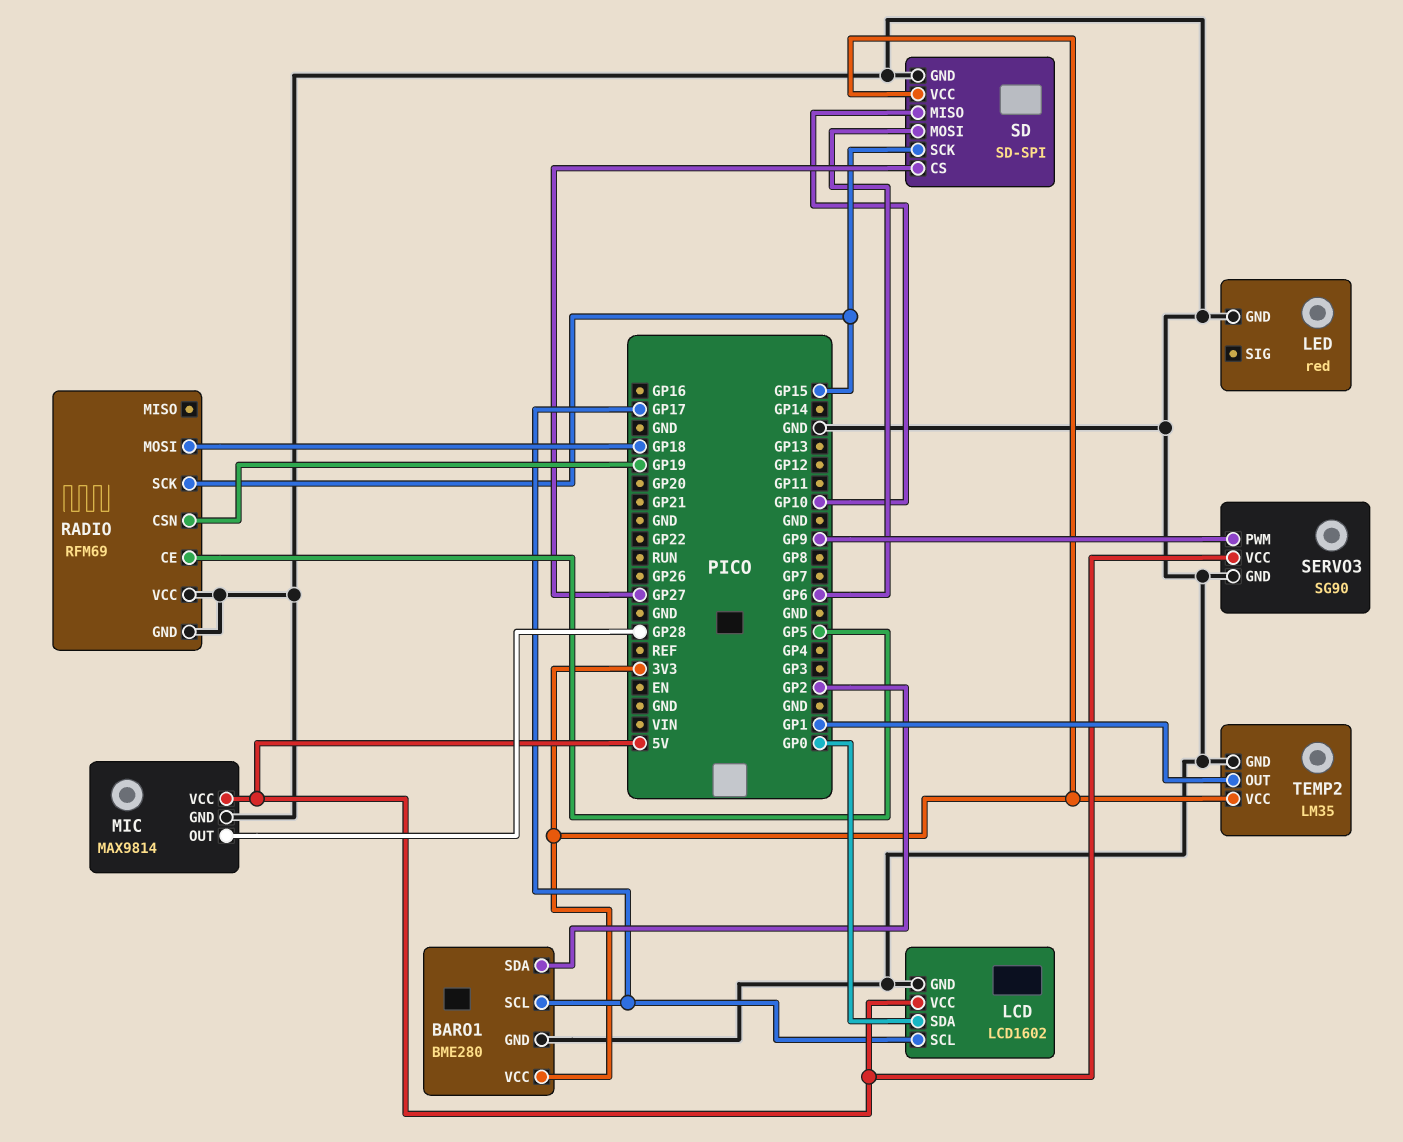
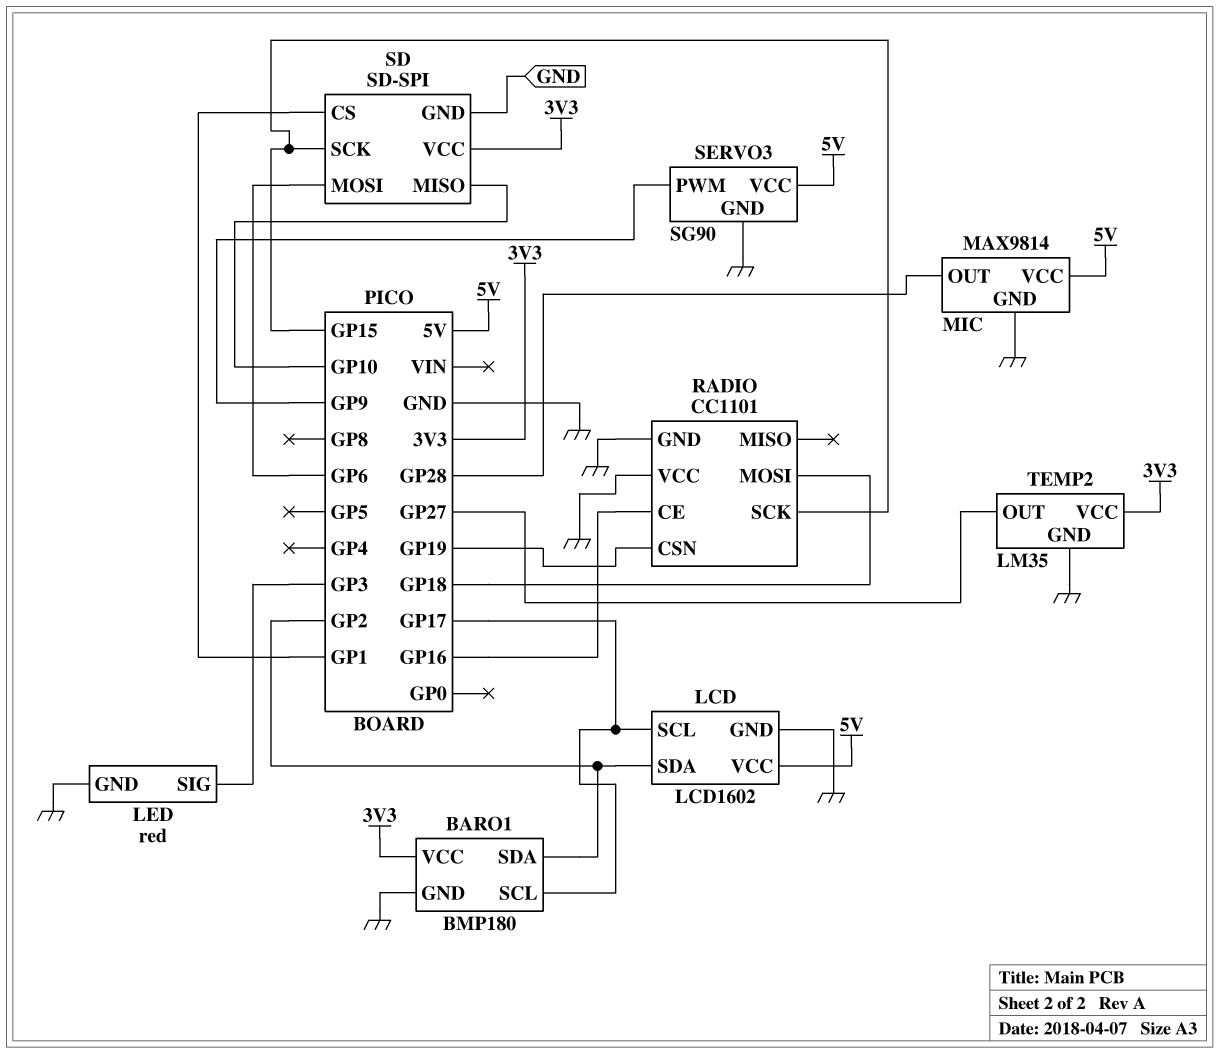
BARO1: BME280 -> BMP180
LCD pin SDA: GP0 -> GP2
LED pin SIG: none -> GP3
RADIO: RFM69 -> CC1101
RADIO pin CE: GP5 -> GP16
SD pin CS: GP27 -> GP1
TEMP2 pin OUT: GP1 -> GP27

